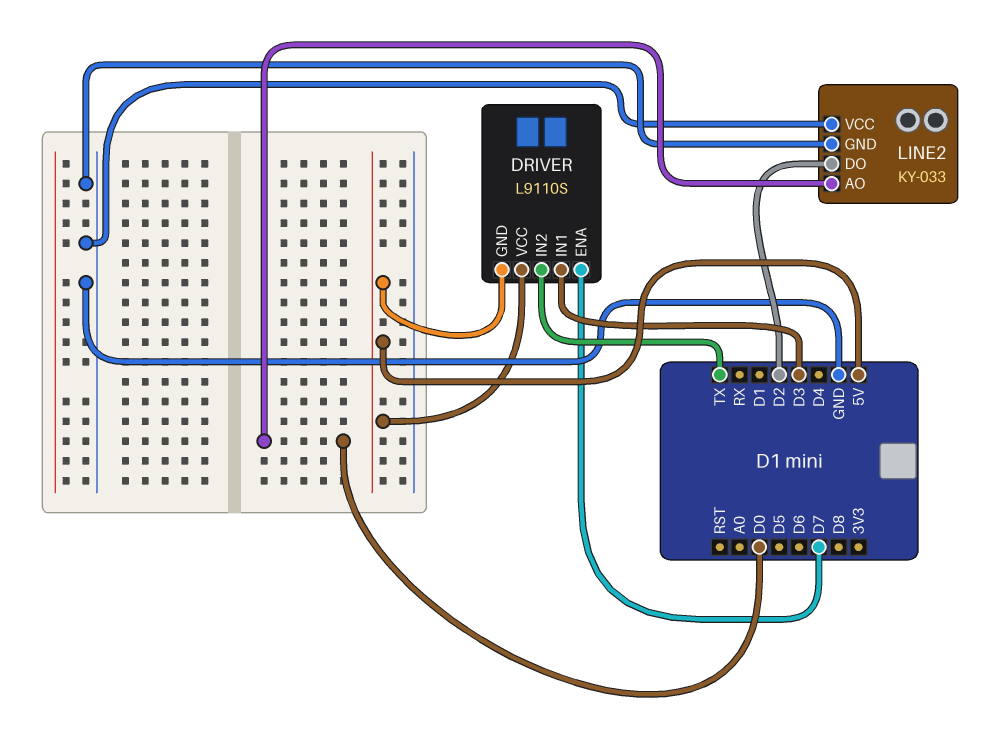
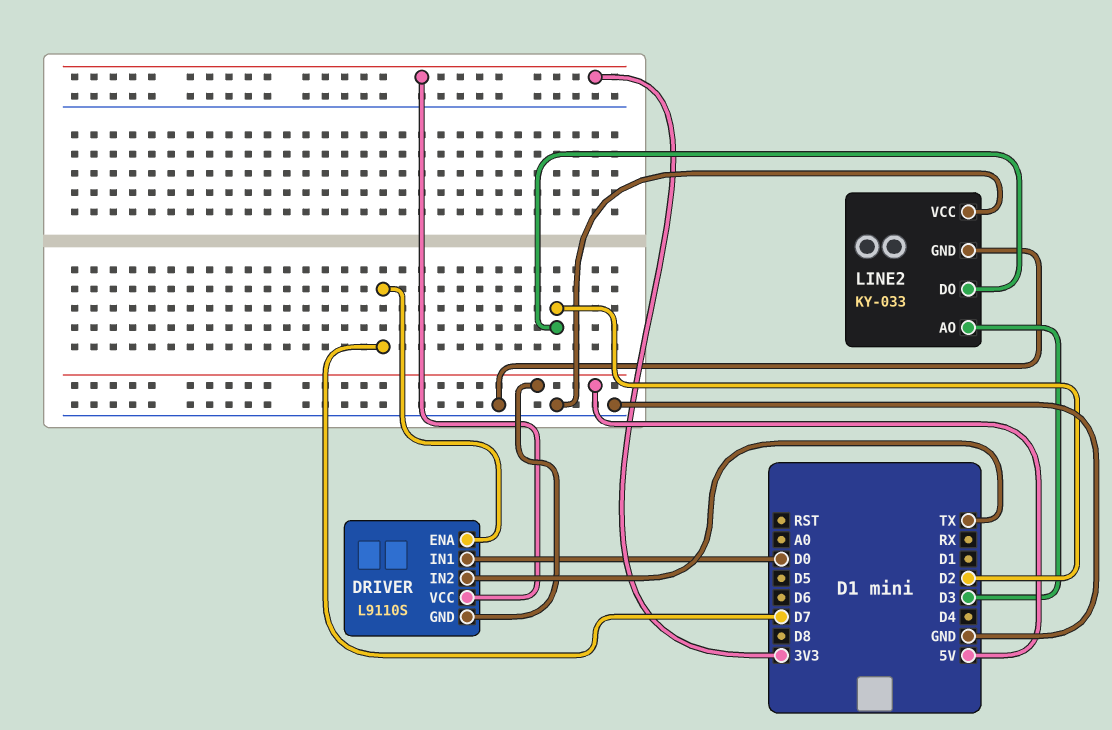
DRIVER pin IN1: D3 -> D0
DRIVER pin VCC: 5V -> 3V3
LINE2 pin AO: D0 -> D3

